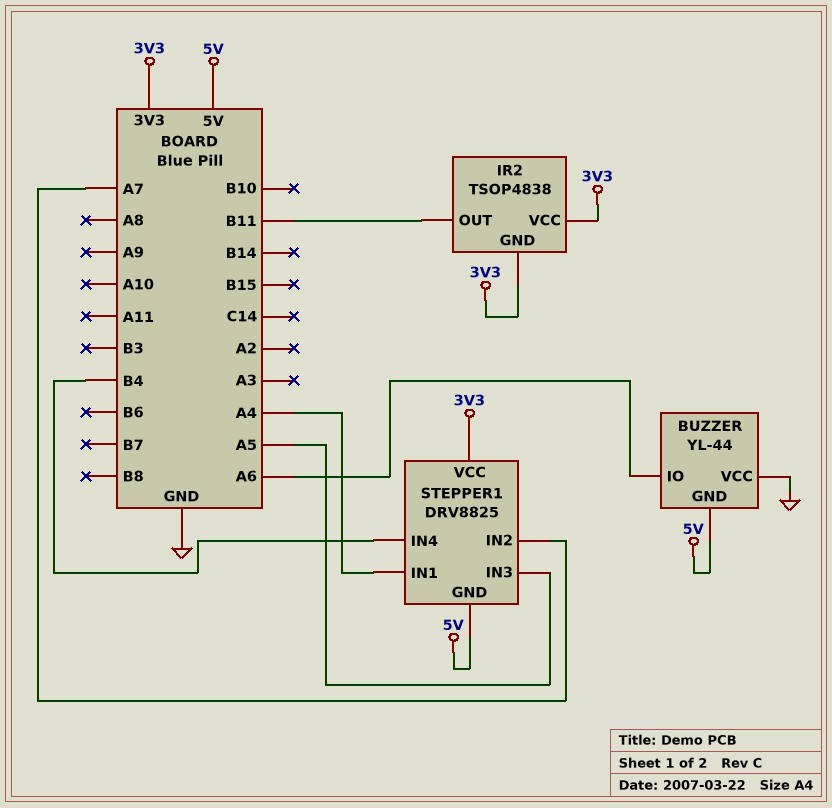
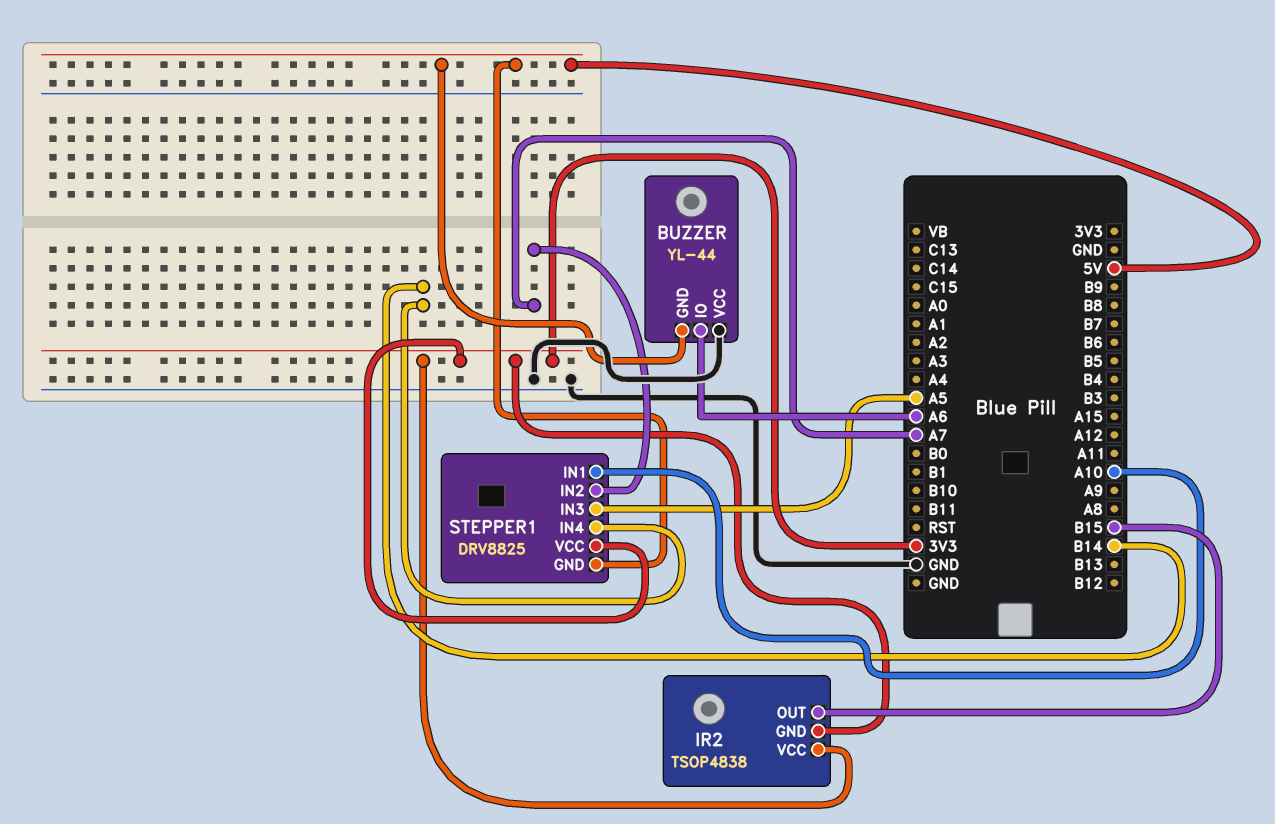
IR2 pin OUT: B11 -> B15
STEPPER1 pin IN1: A4 -> A10
STEPPER1 pin IN4: B4 -> B14

